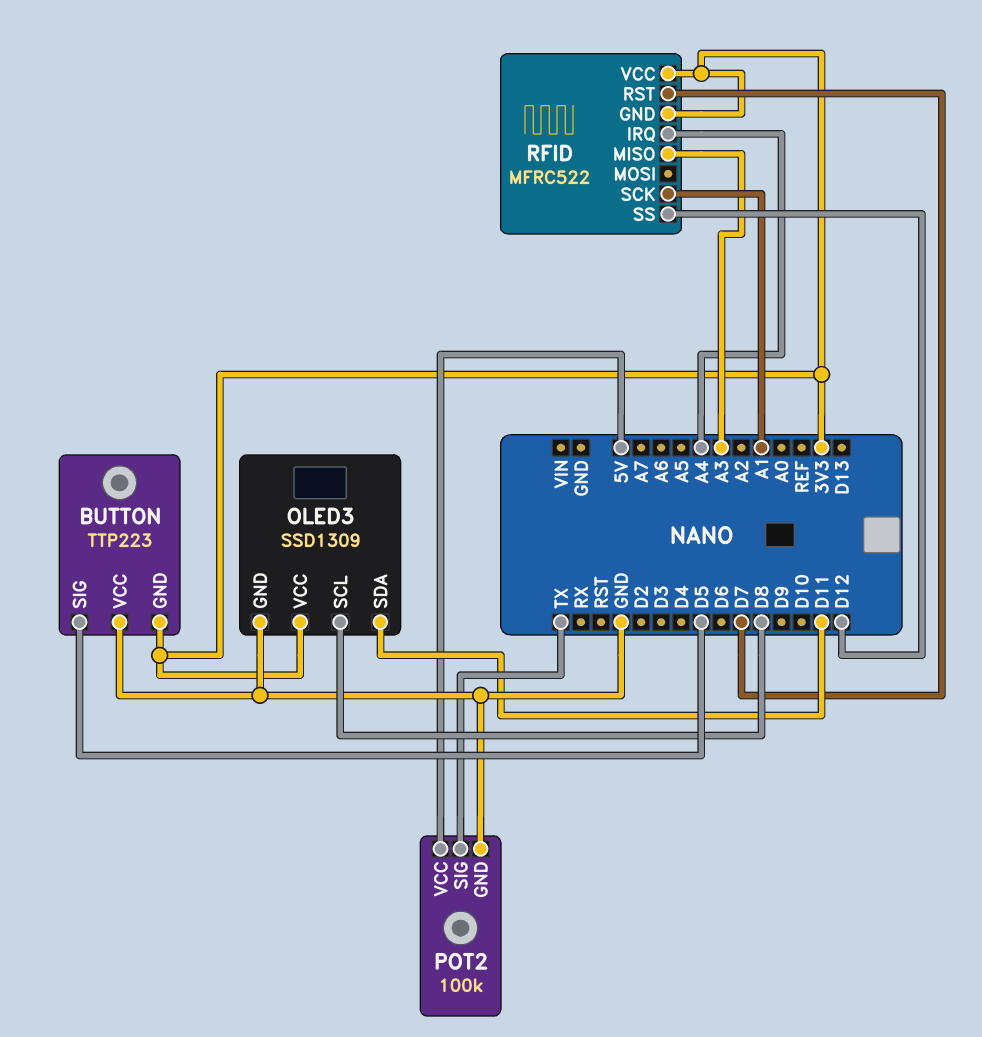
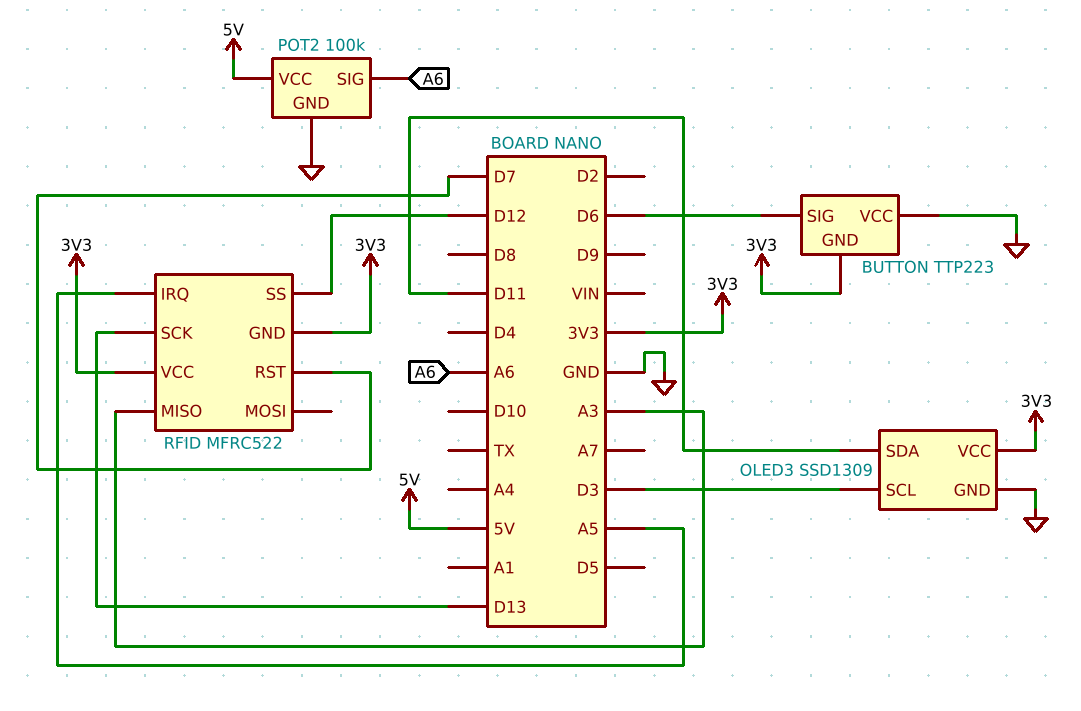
BUTTON pin SIG: D5 -> D6
OLED3 pin SCL: D8 -> D3
POT2 pin SIG: TX -> A6
RFID pin IRQ: A4 -> A5
RFID pin SCK: A1 -> D13

